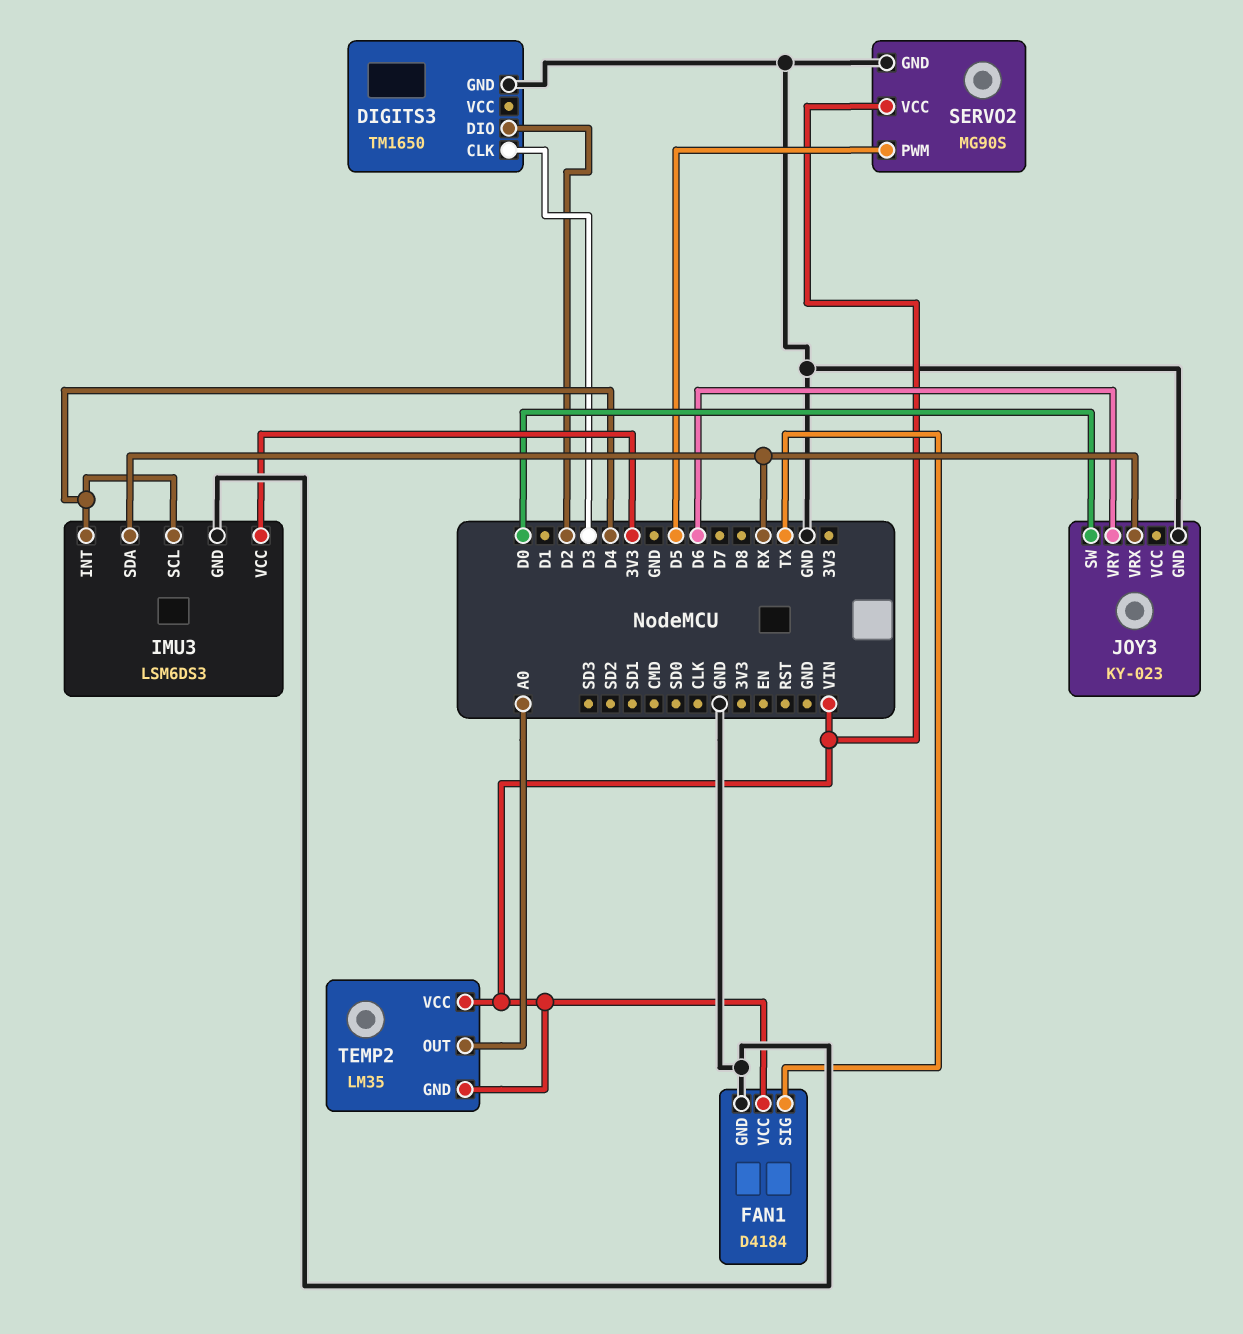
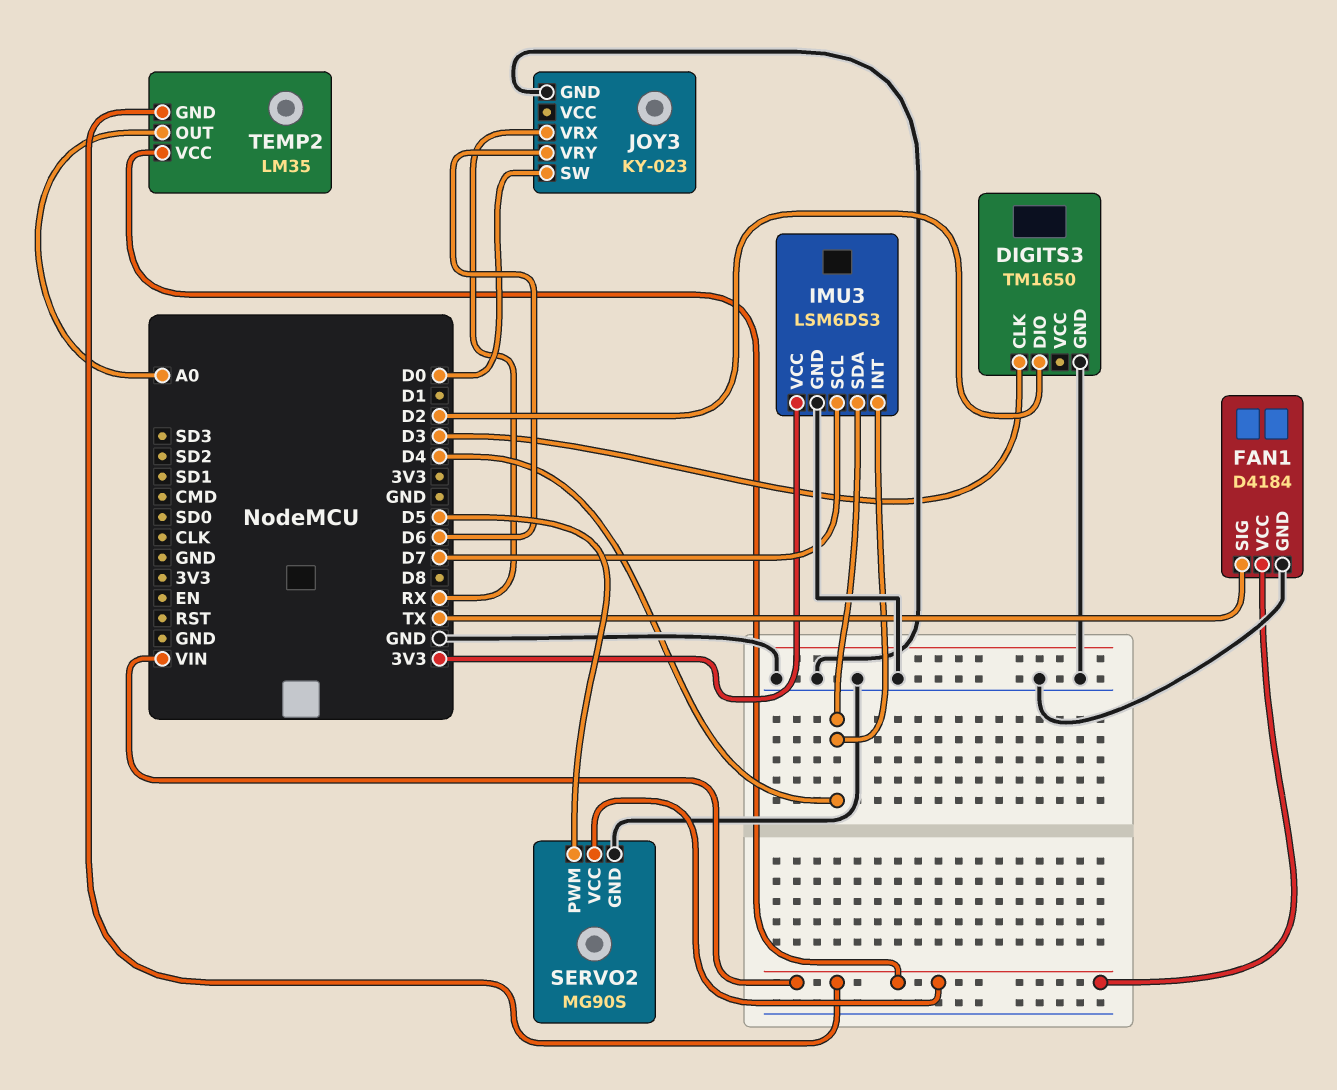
IMU3 pin SCL: D4 -> D7
IMU3 pin SDA: RX -> D4

